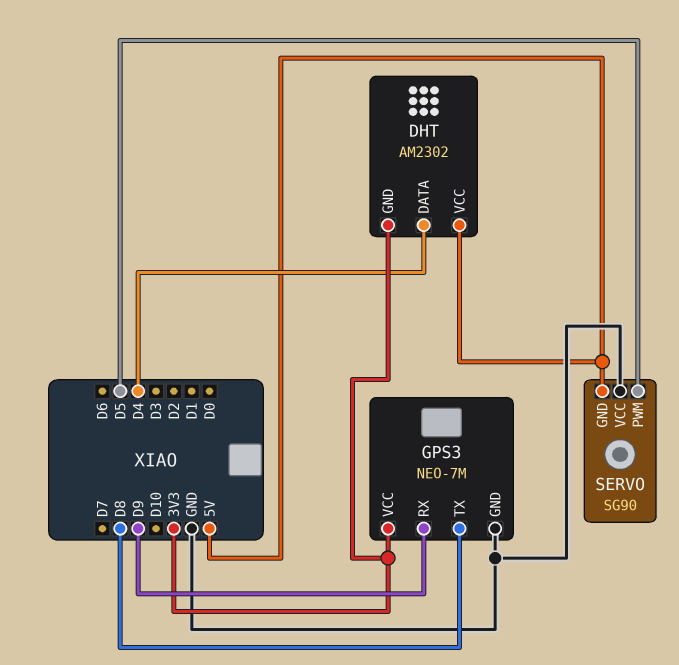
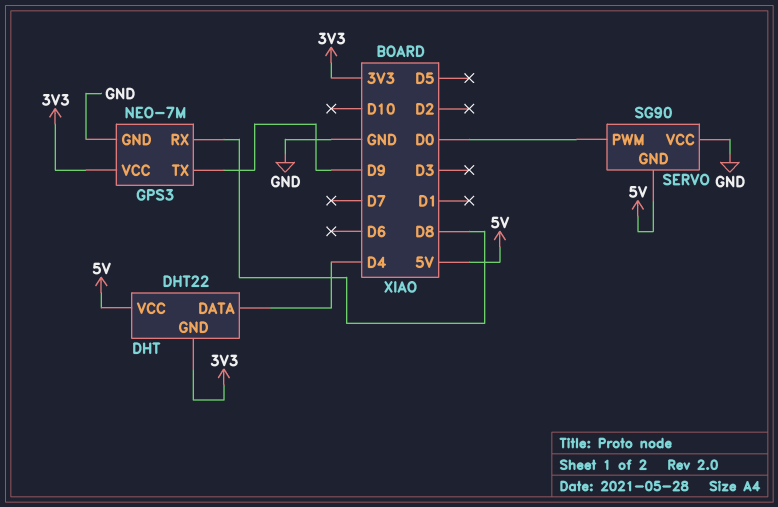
DHT: AM2302 -> DHT22
GPS3 pin RX: D9 -> D8
GPS3 pin TX: D8 -> D9
SERVO pin PWM: D5 -> D0

